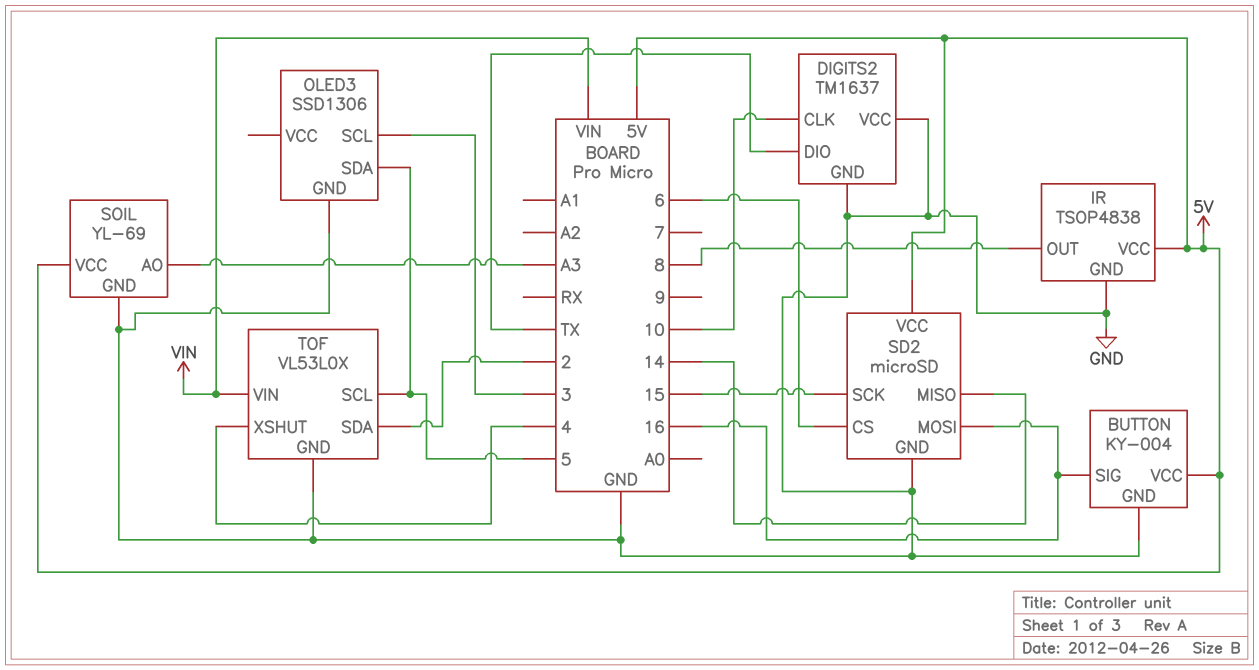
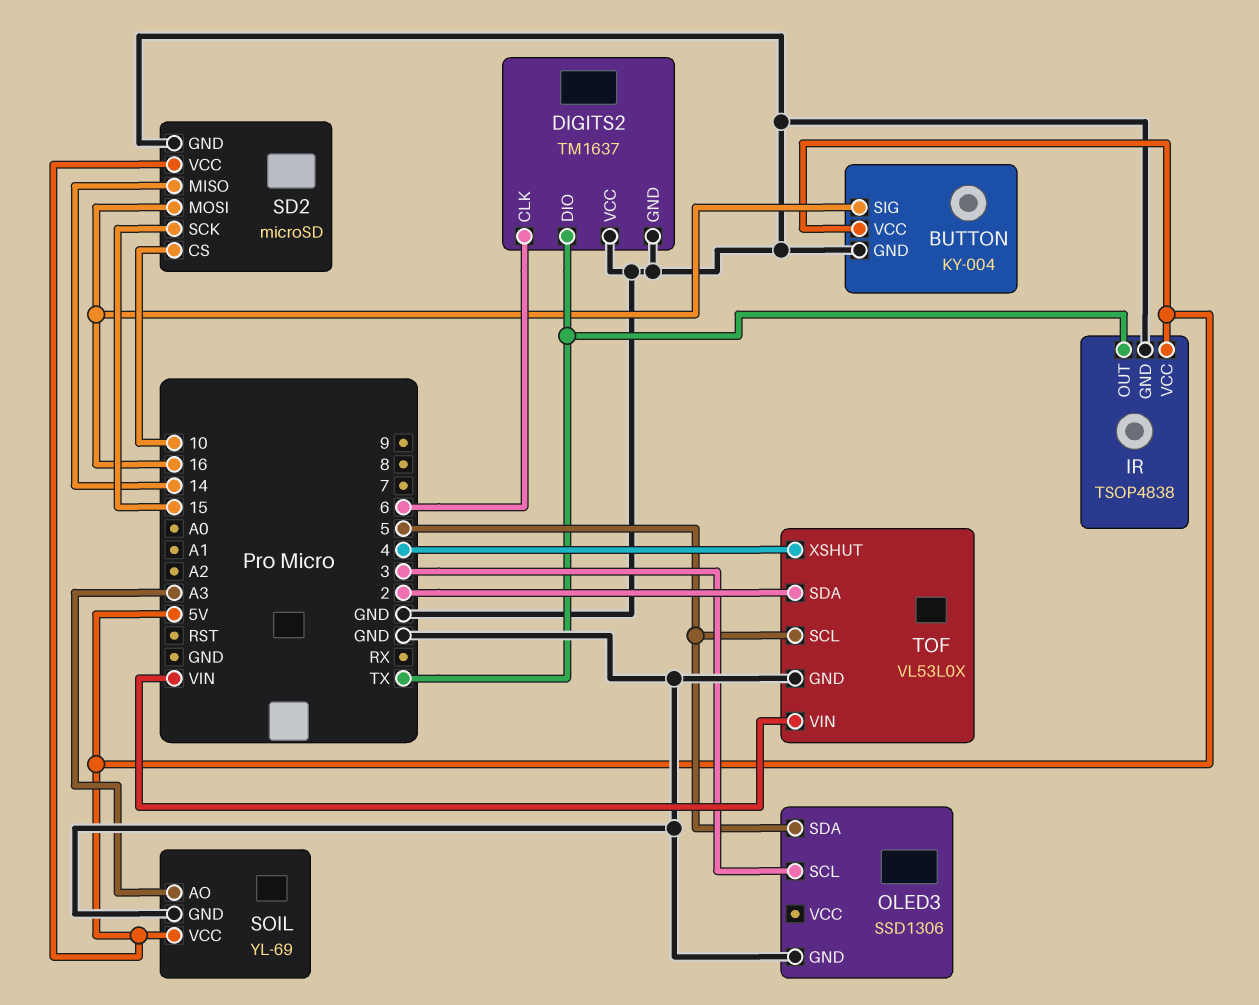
DIGITS2 pin CLK: 10 -> 6
IR pin OUT: 8 -> TX
SD2 pin CS: 6 -> 10

